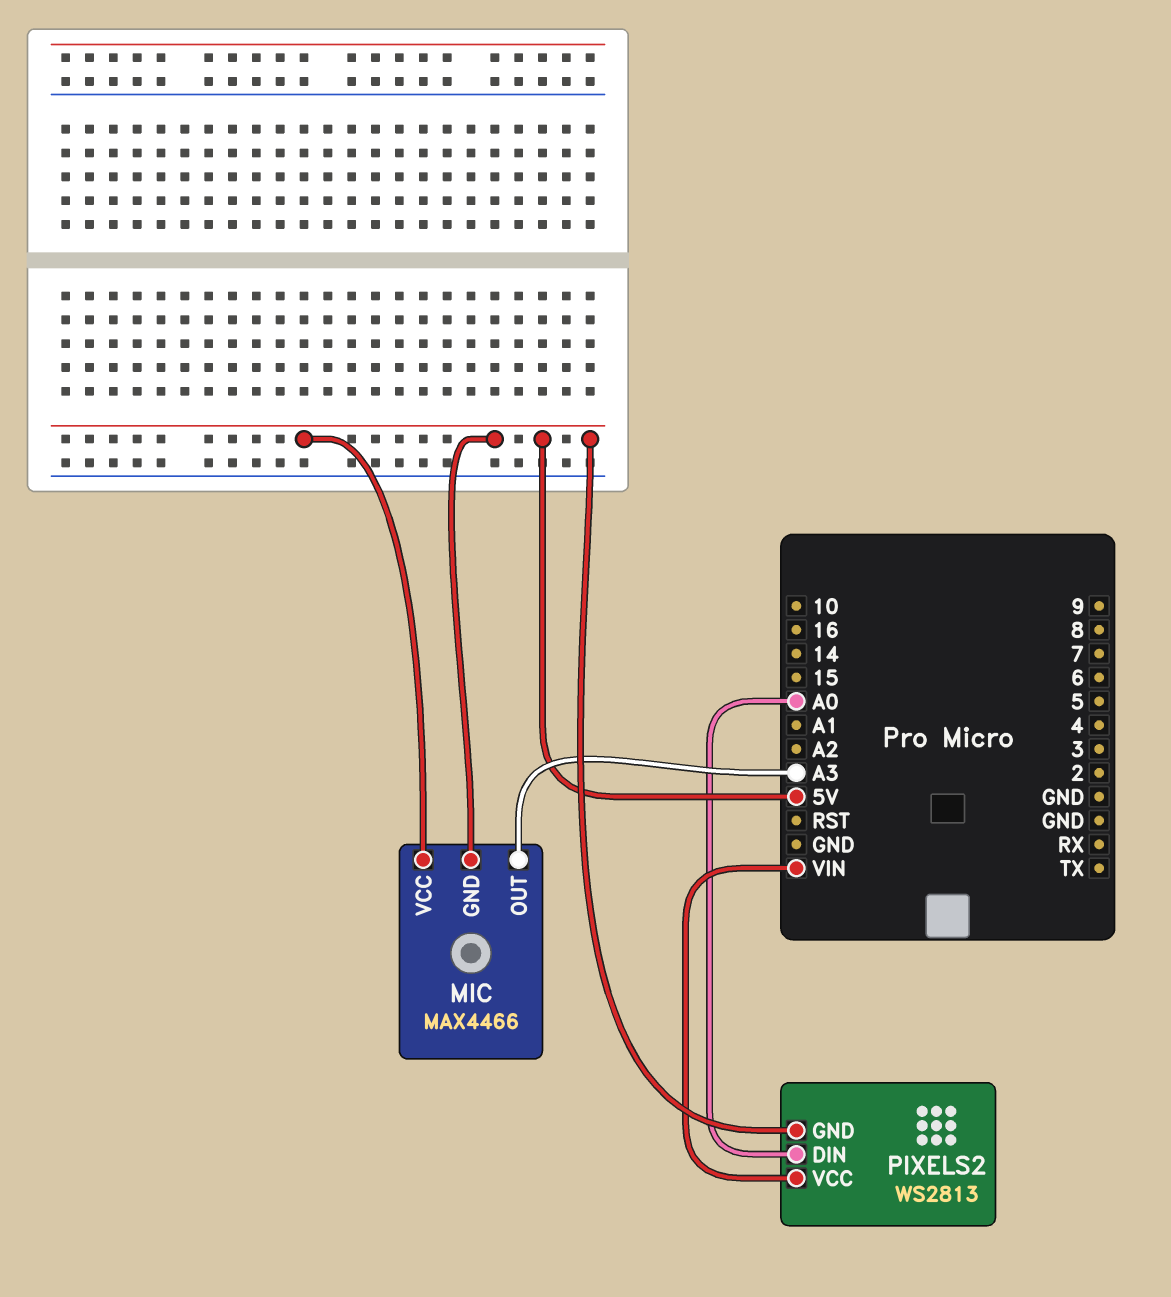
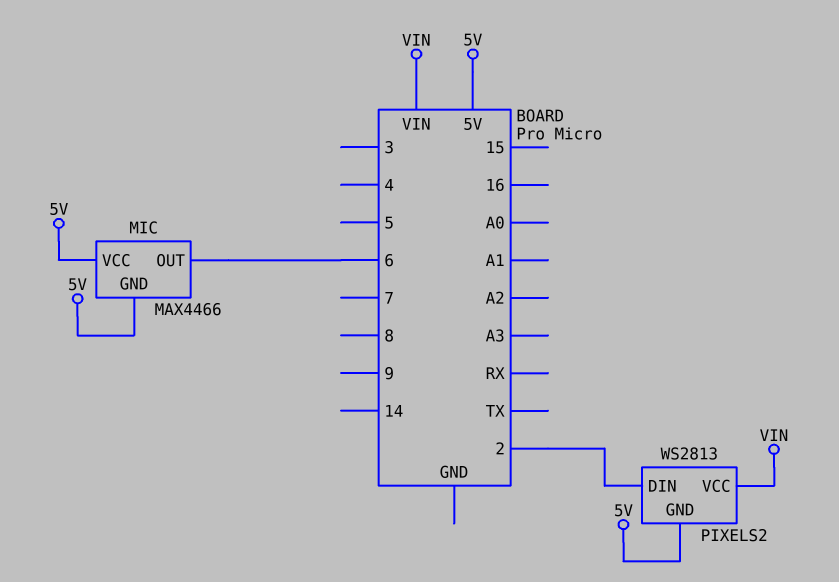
MIC pin OUT: A3 -> 6
PIXELS2 pin DIN: A0 -> 2

